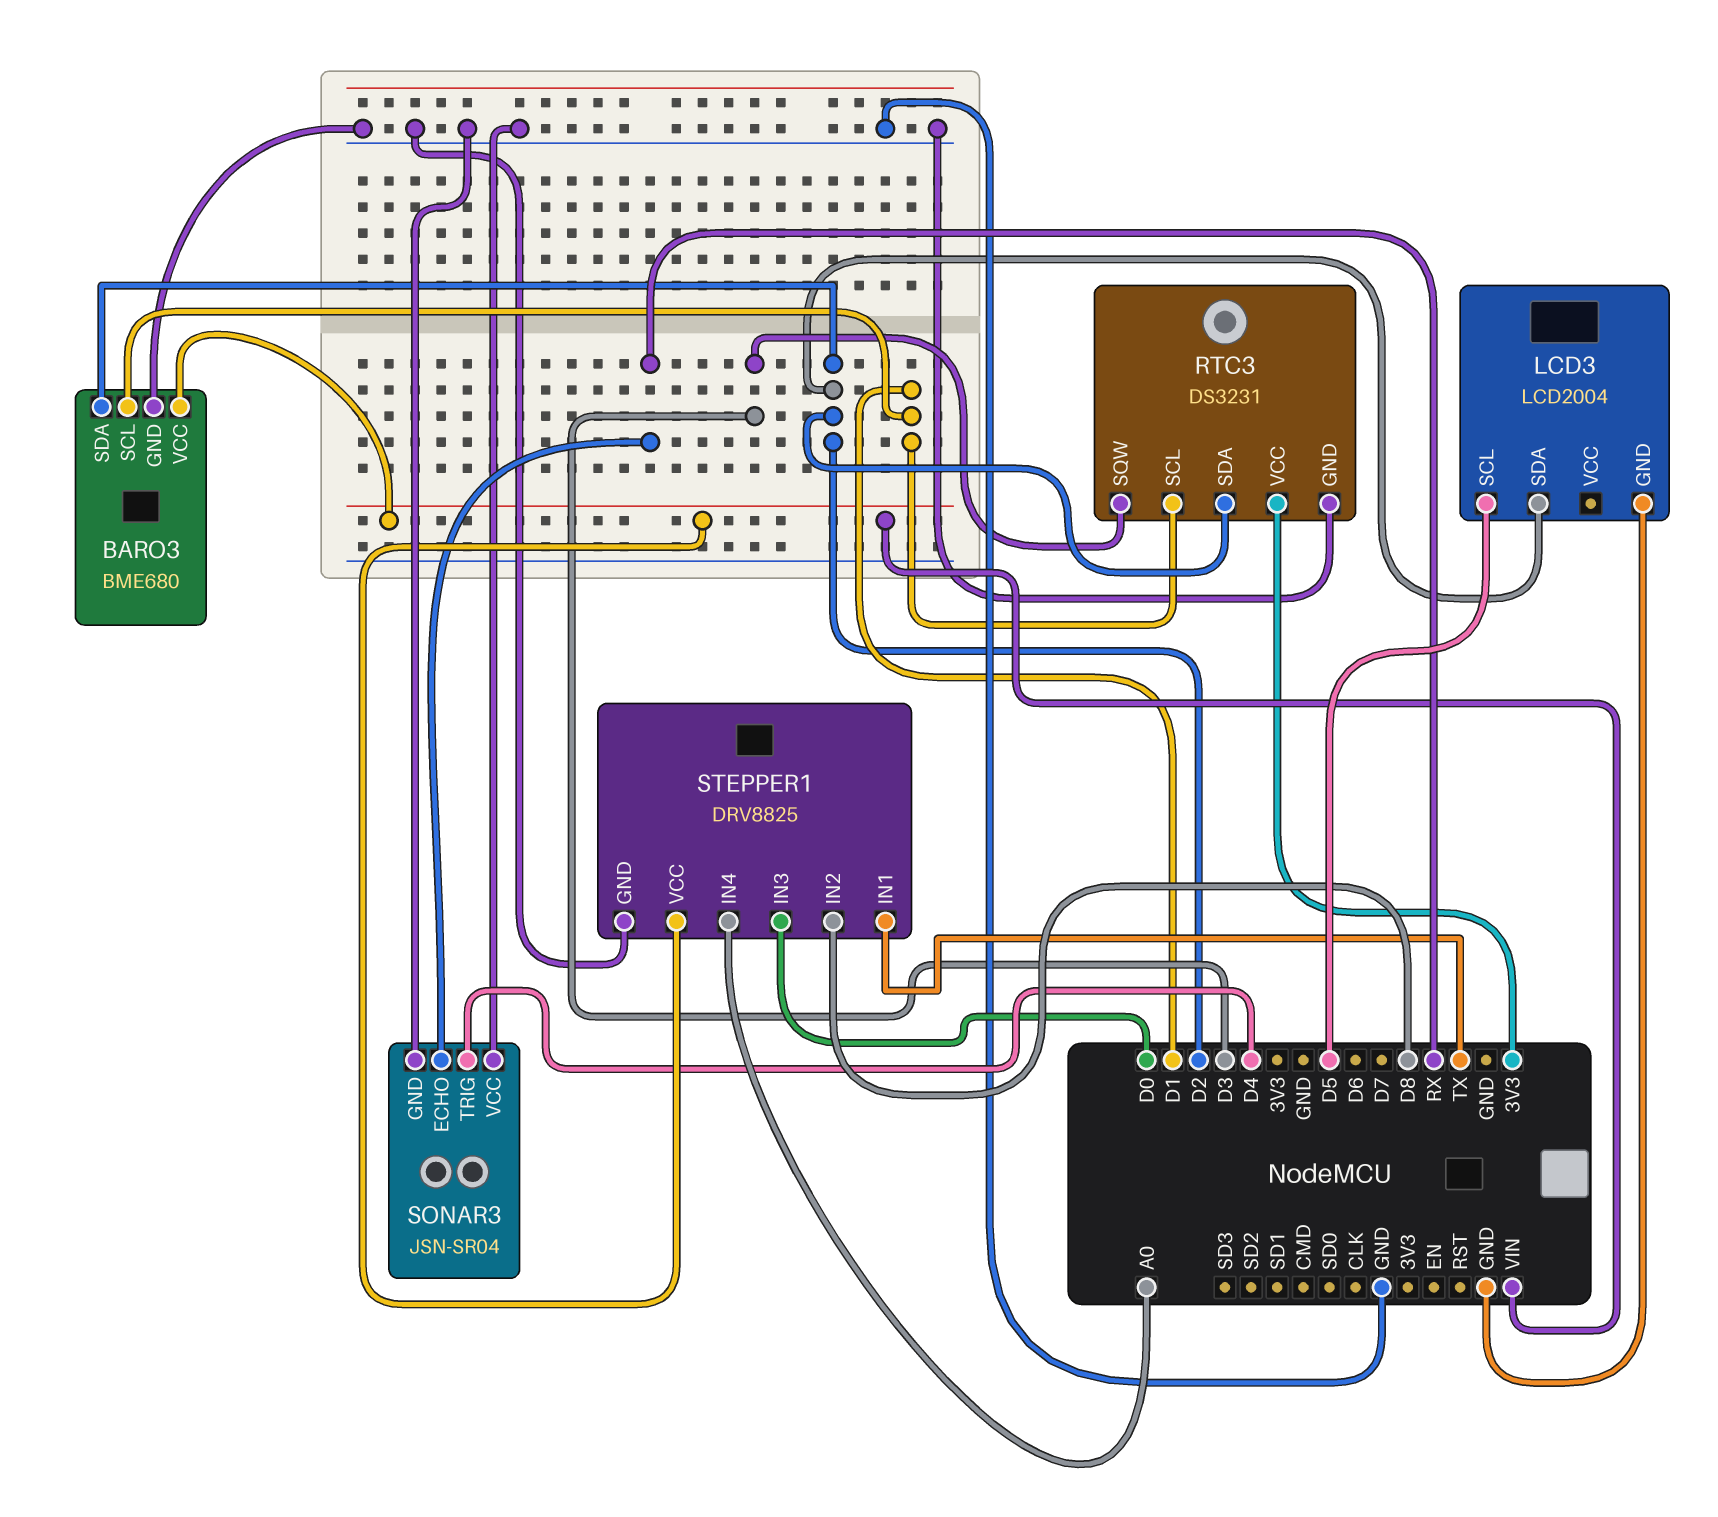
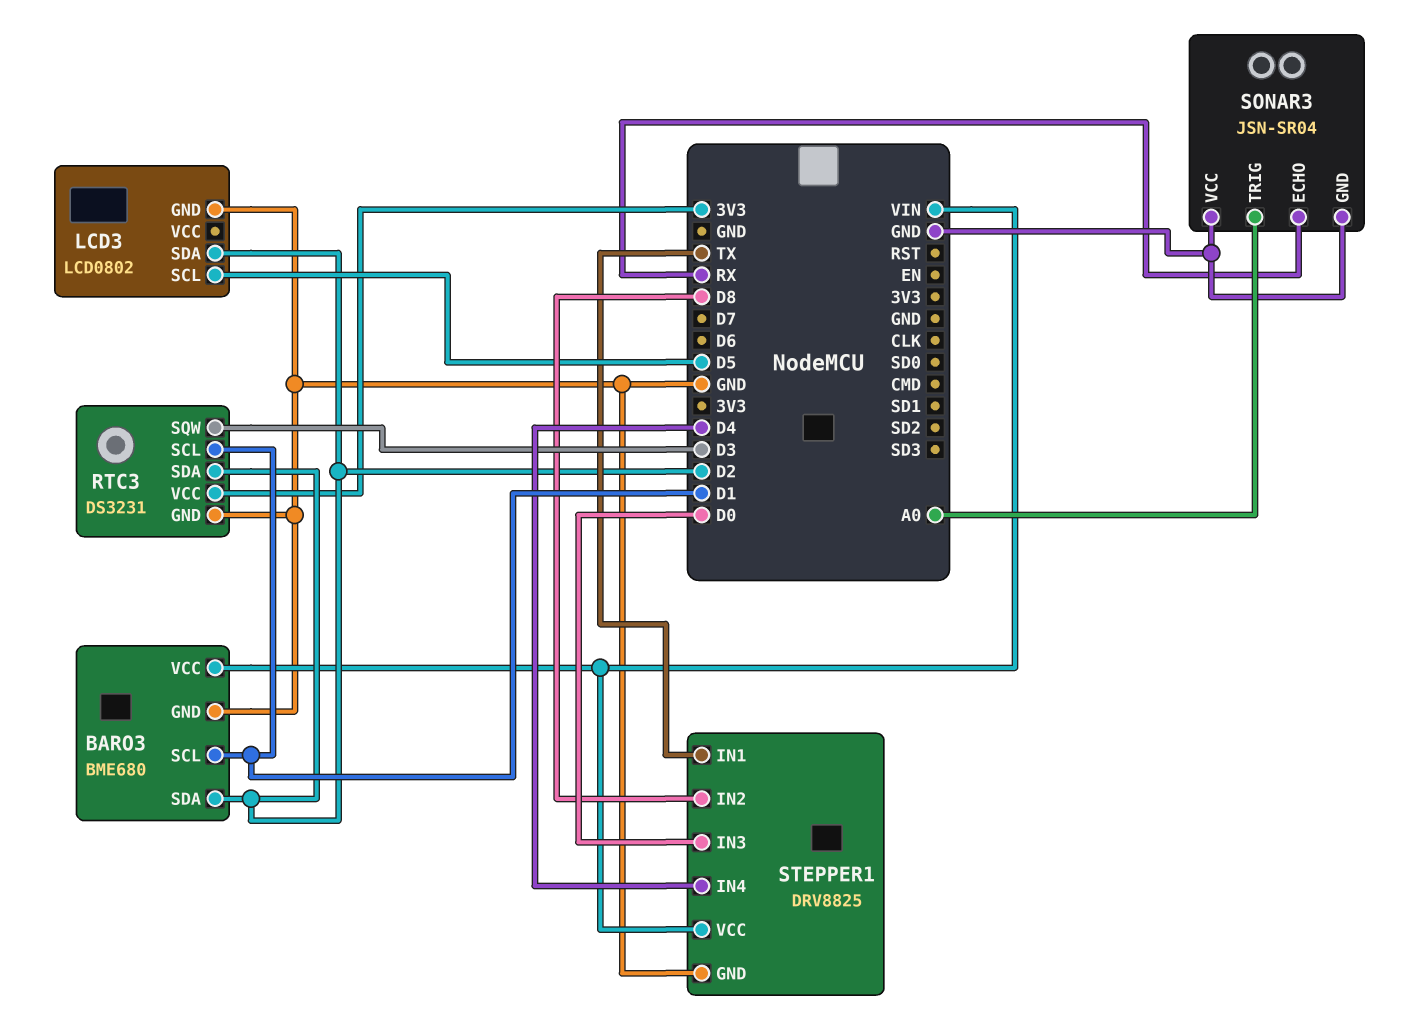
LCD3: LCD2004 -> LCD0802
SONAR3 pin TRIG: D4 -> A0
STEPPER1 pin IN4: A0 -> D4

